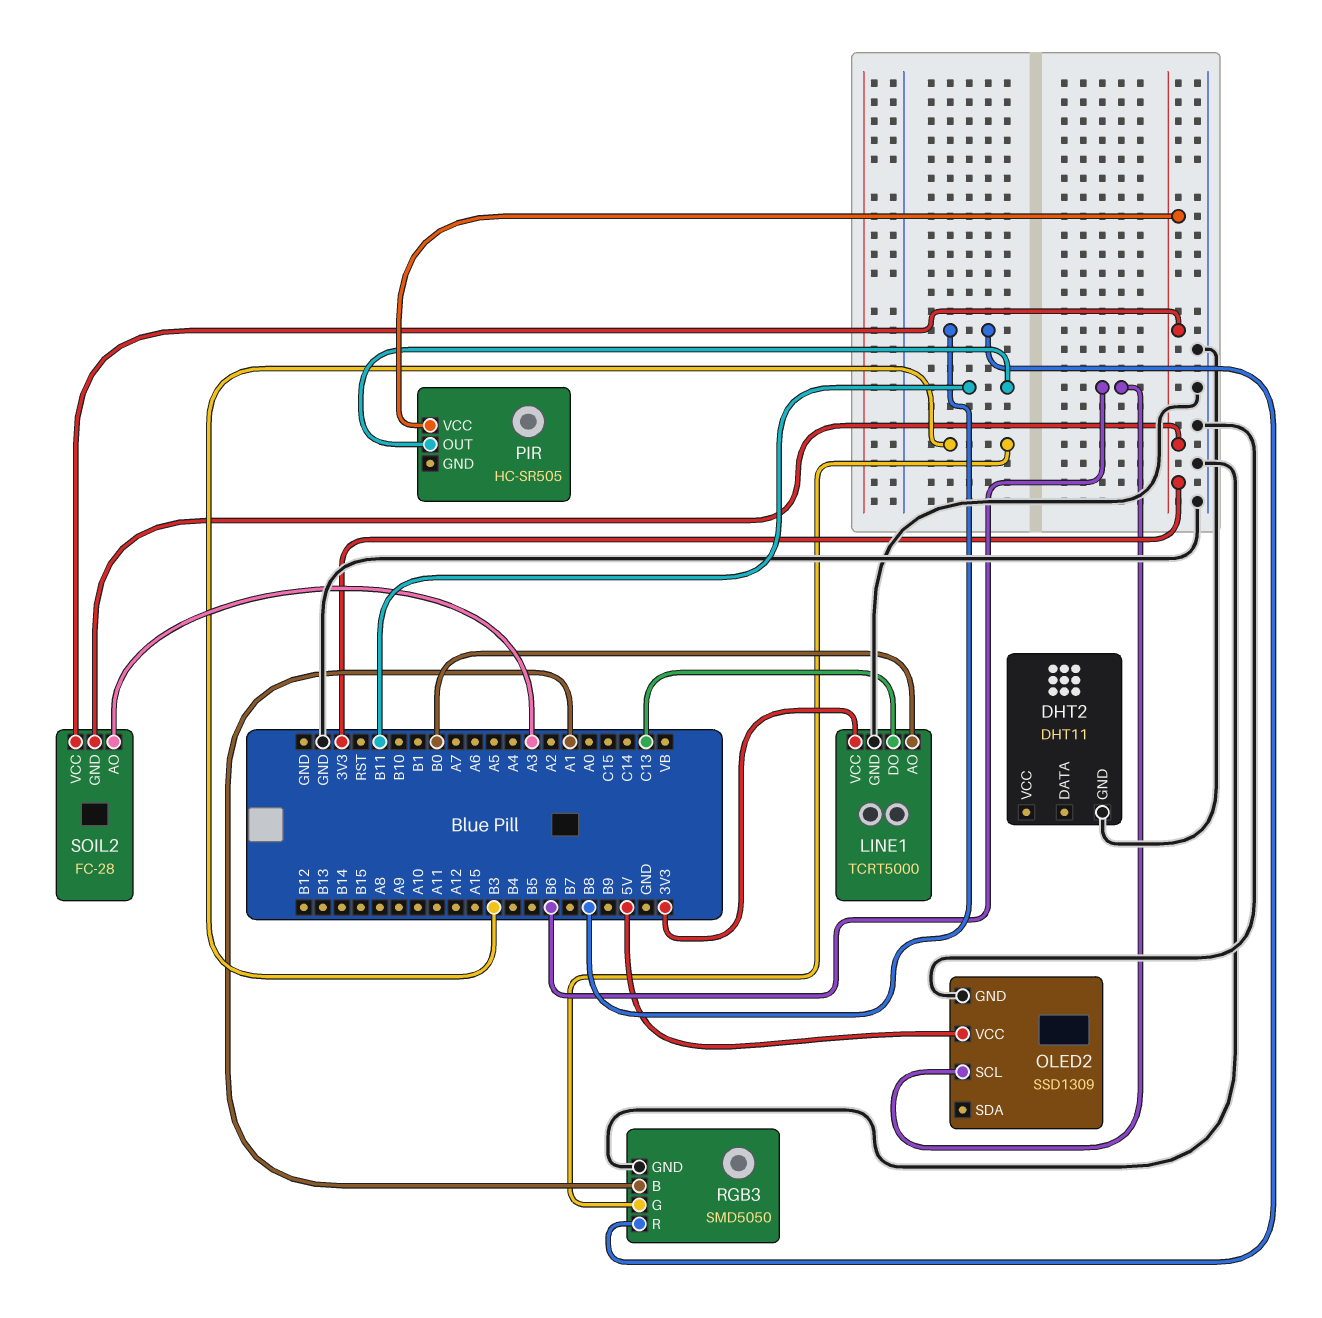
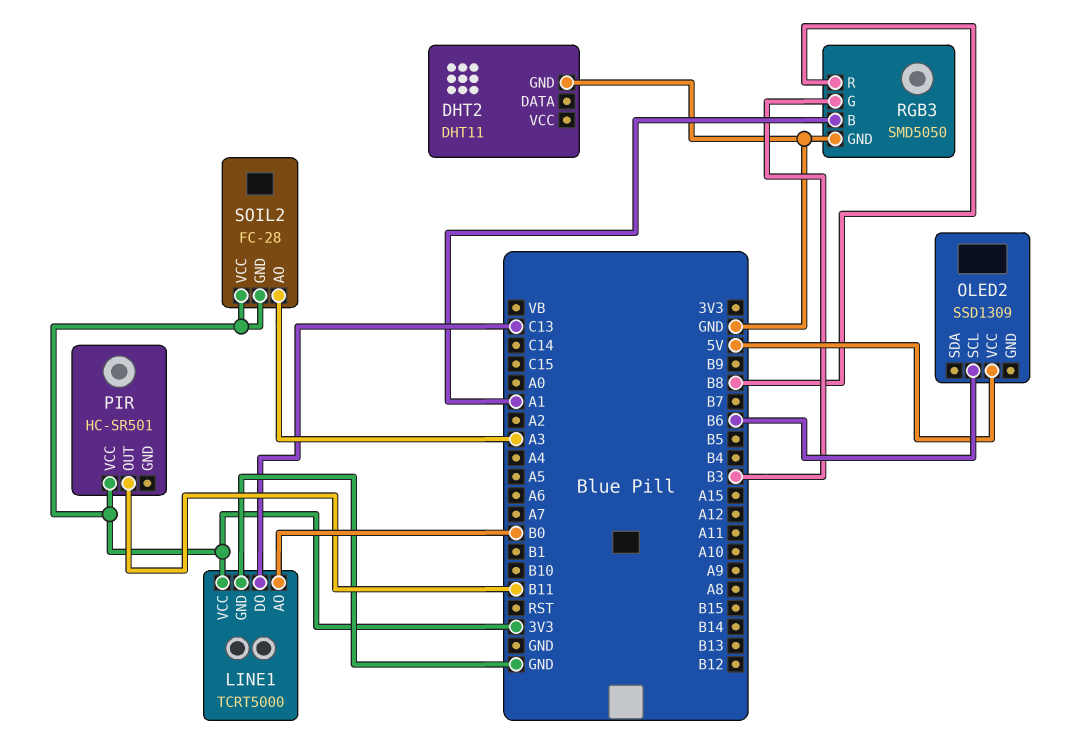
OLED2 pin GND: GND -> none
PIR: HC-SR505 -> HC-SR501

